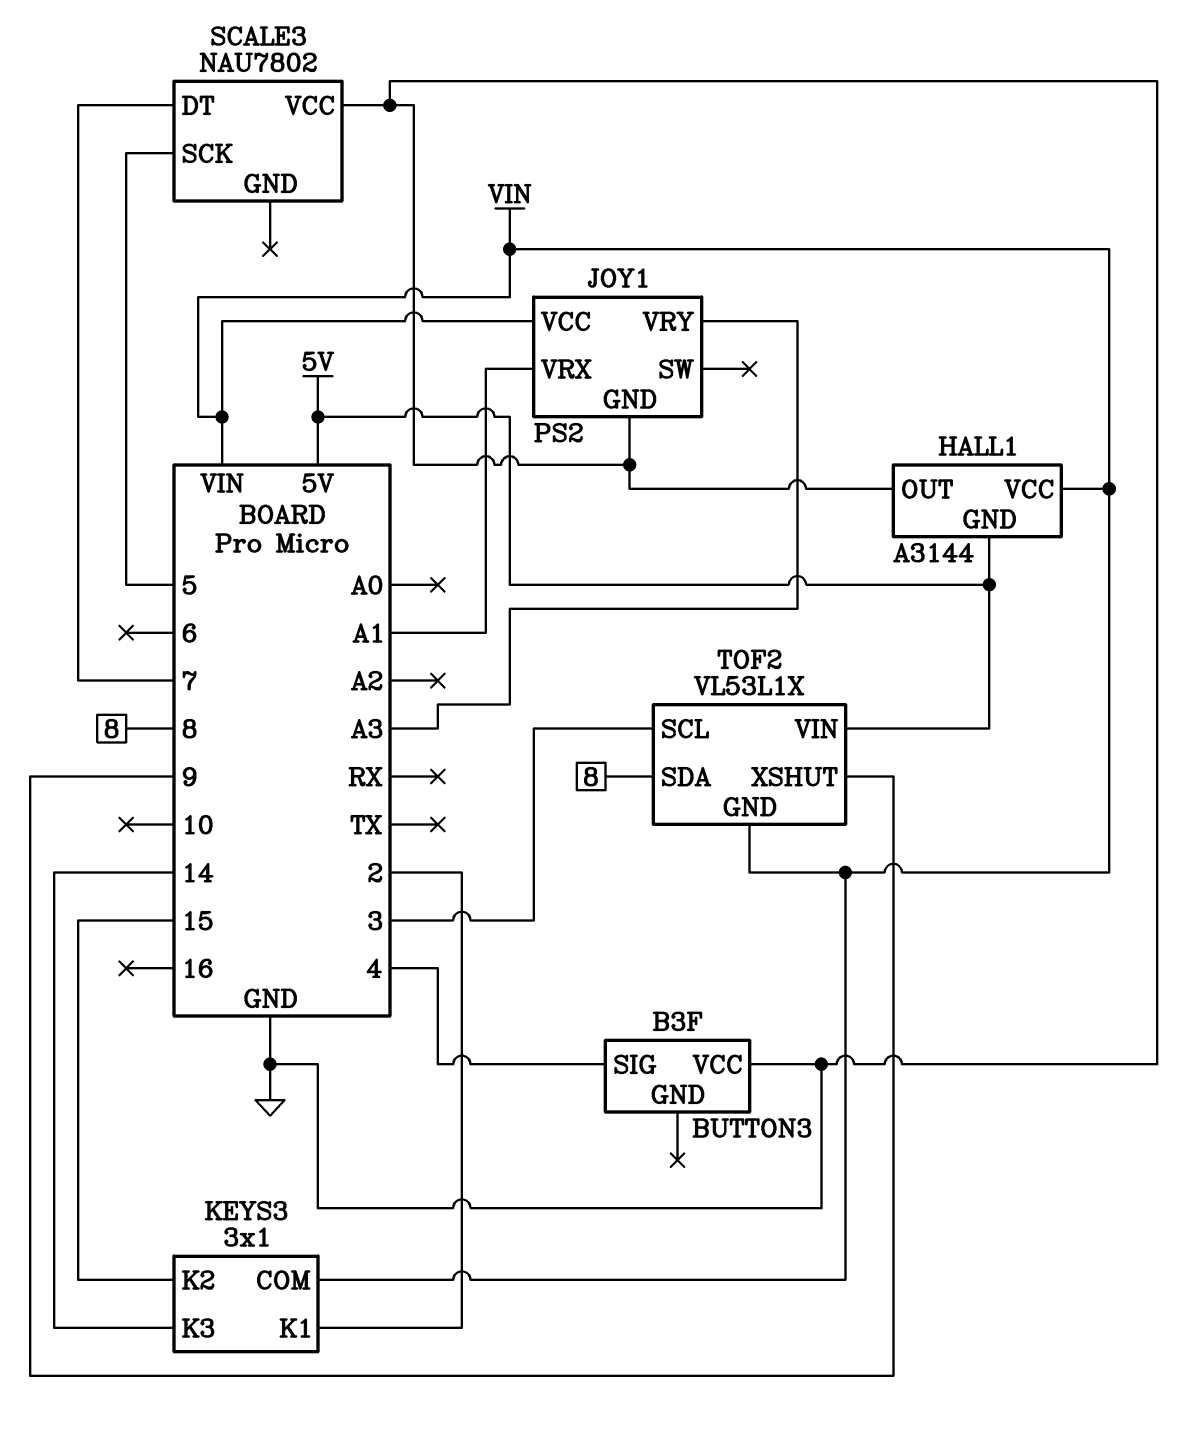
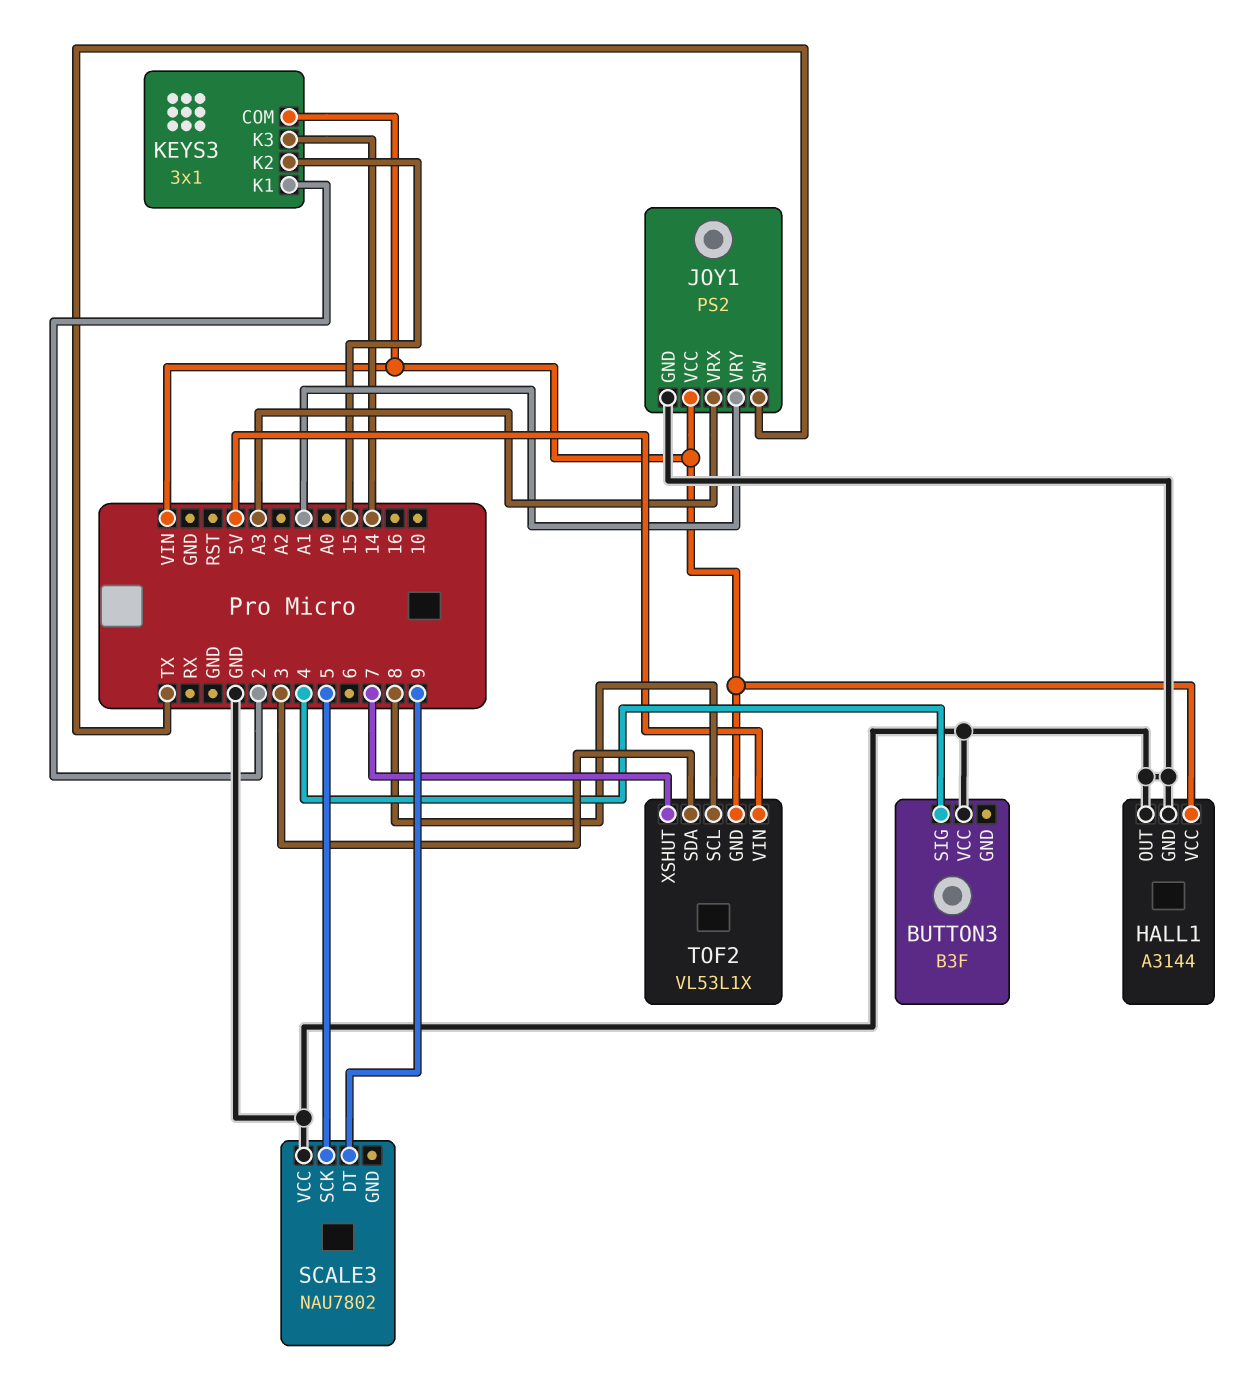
HALL1 pin GND: 5V -> GND
JOY1 pin SW: none -> TX
JOY1 pin VRX: A1 -> A3
JOY1 pin VRY: A3 -> A1
SCALE3 pin DT: 7 -> 9
TOF2 pin SCL: 3 -> 8
TOF2 pin SDA: 8 -> 3
TOF2 pin XSHUT: 9 -> 7

